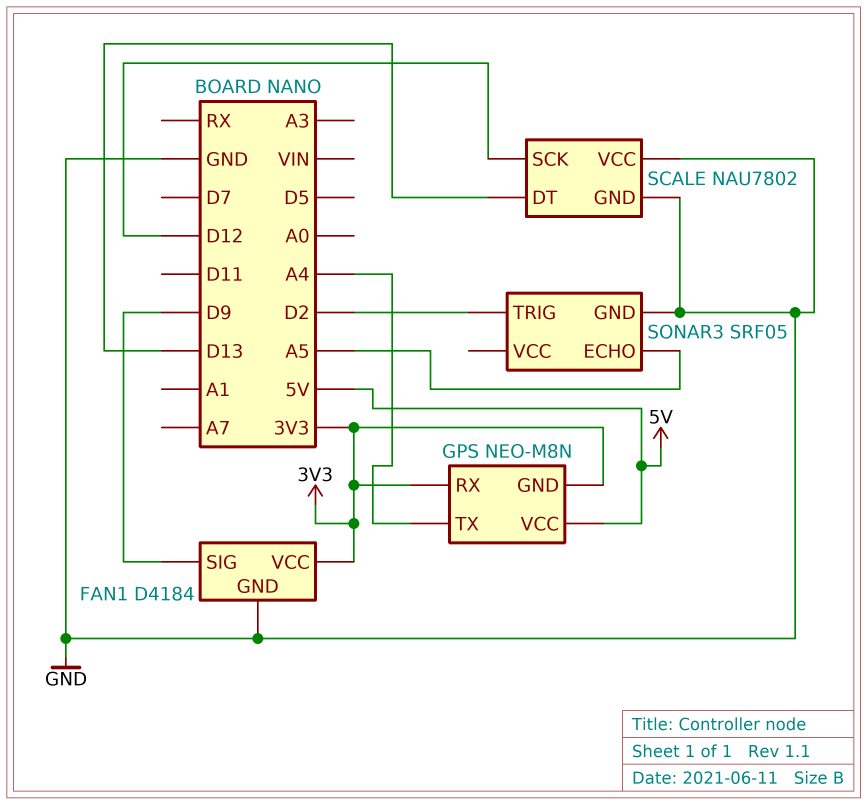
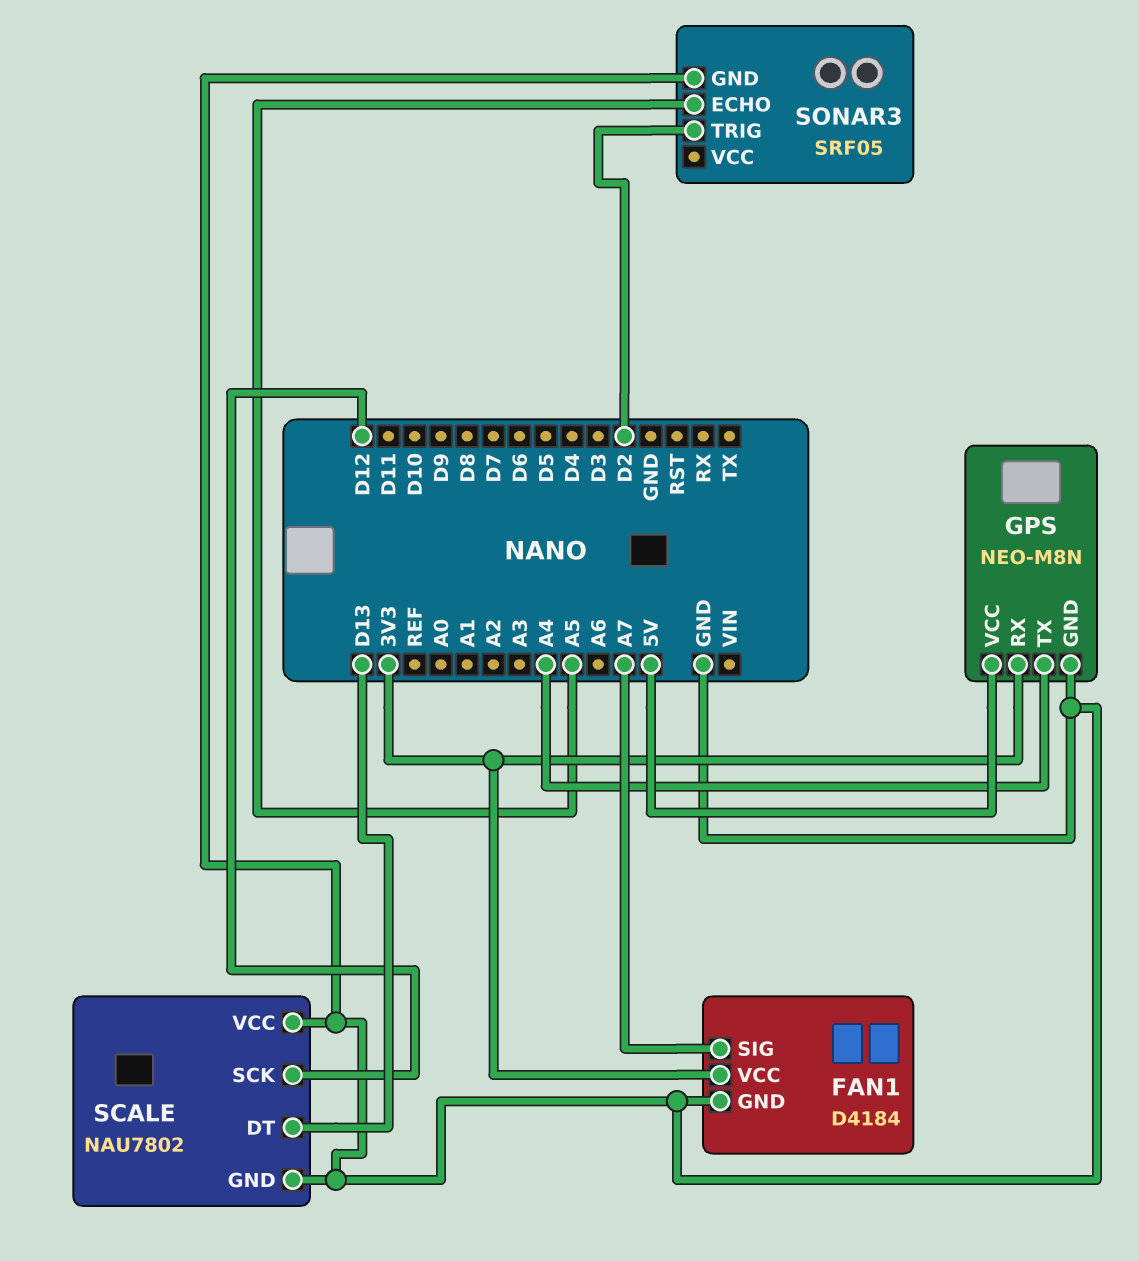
FAN1 pin SIG: D9 -> A7
GPS pin GND: 3V3 -> GND

